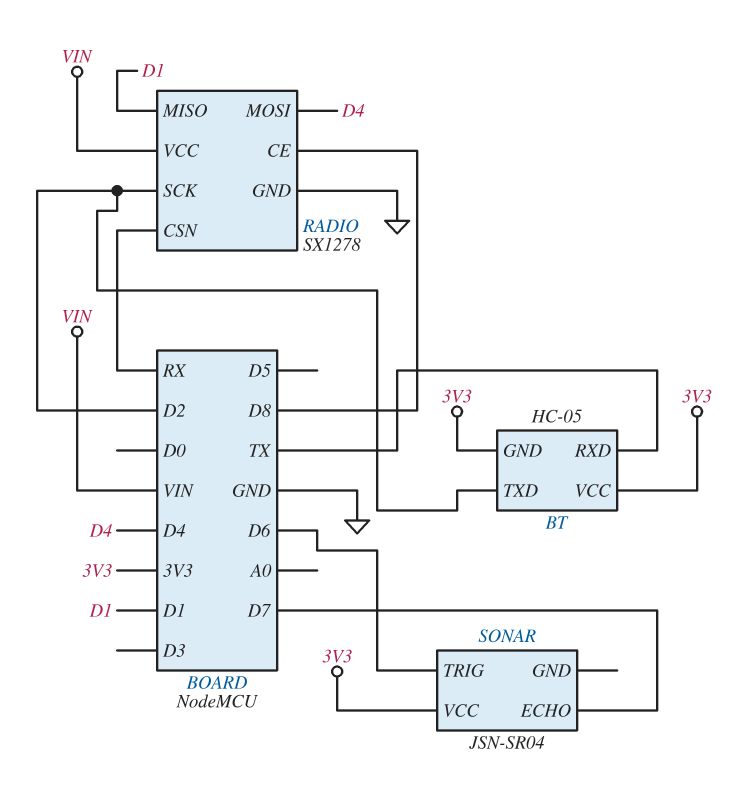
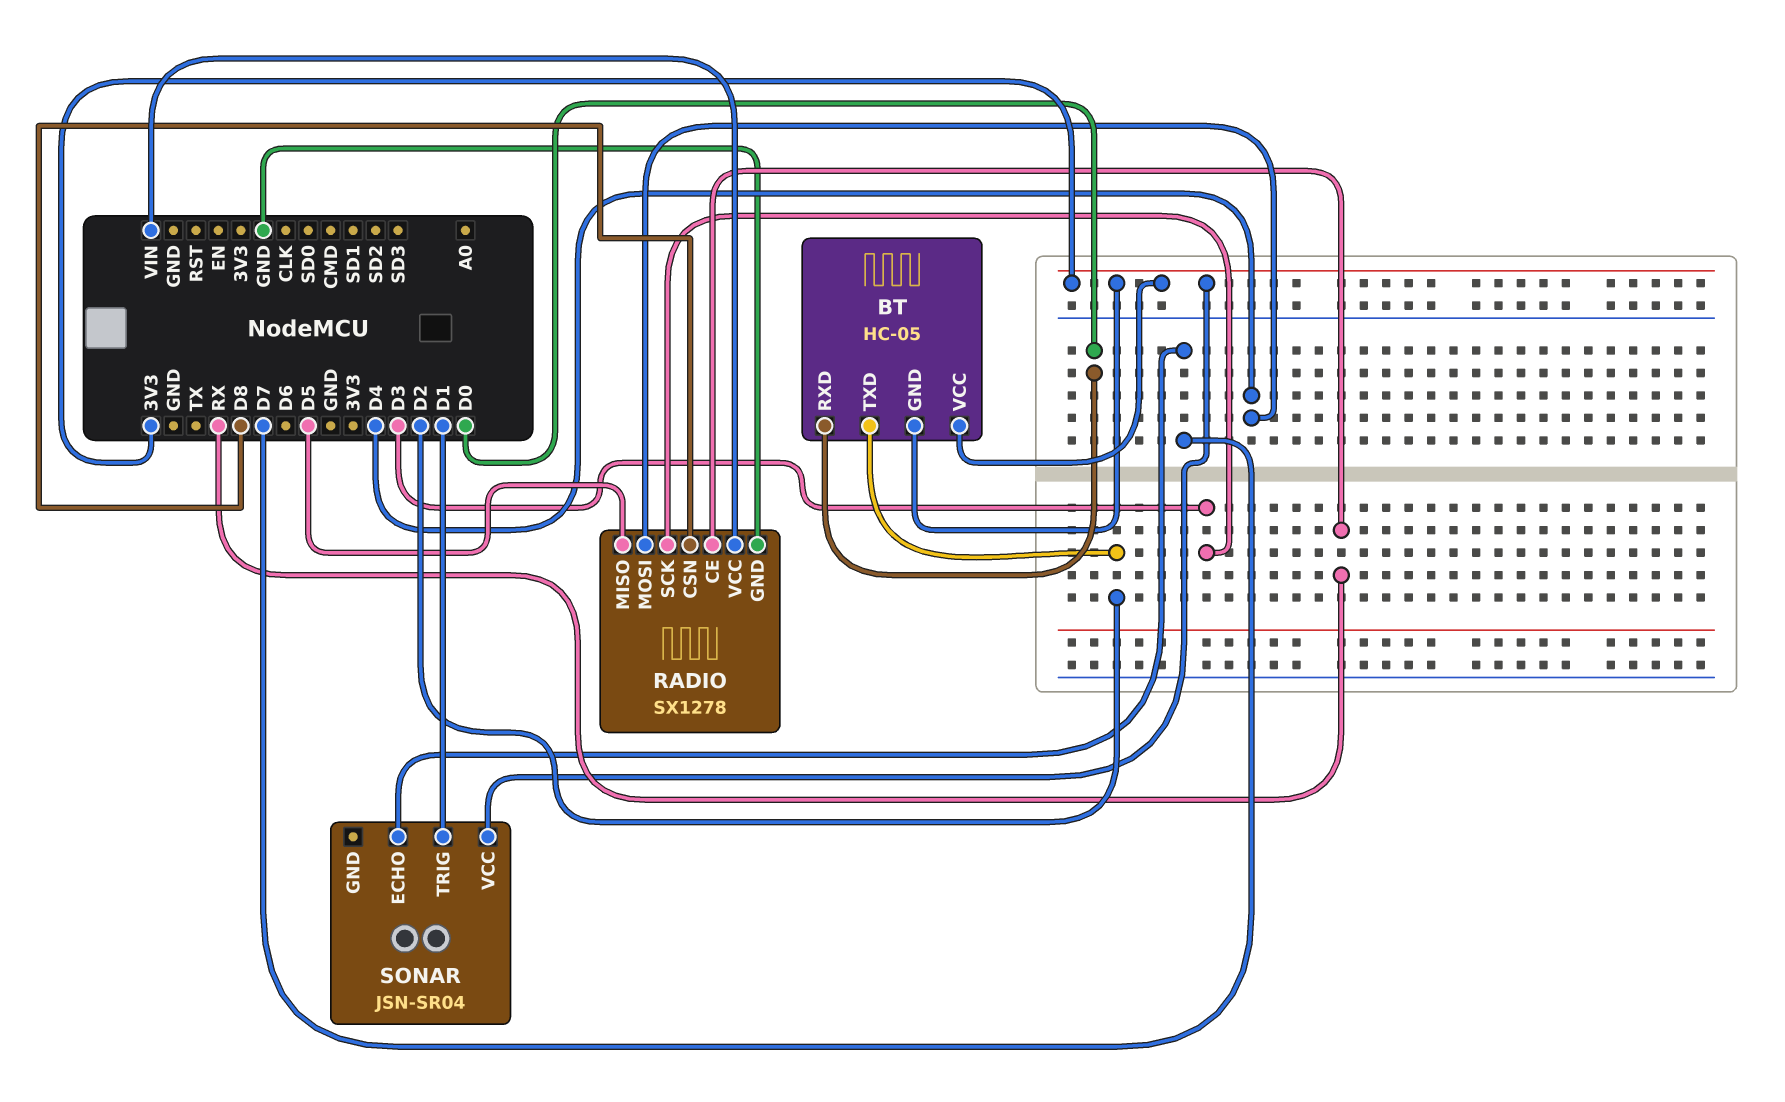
BT pin RXD: TX -> D0
RADIO pin CE: D8 -> RX
RADIO pin CSN: RX -> D8
RADIO pin MISO: D1 -> D5
RADIO pin SCK: D2 -> D3
SONAR pin TRIG: D6 -> D1

